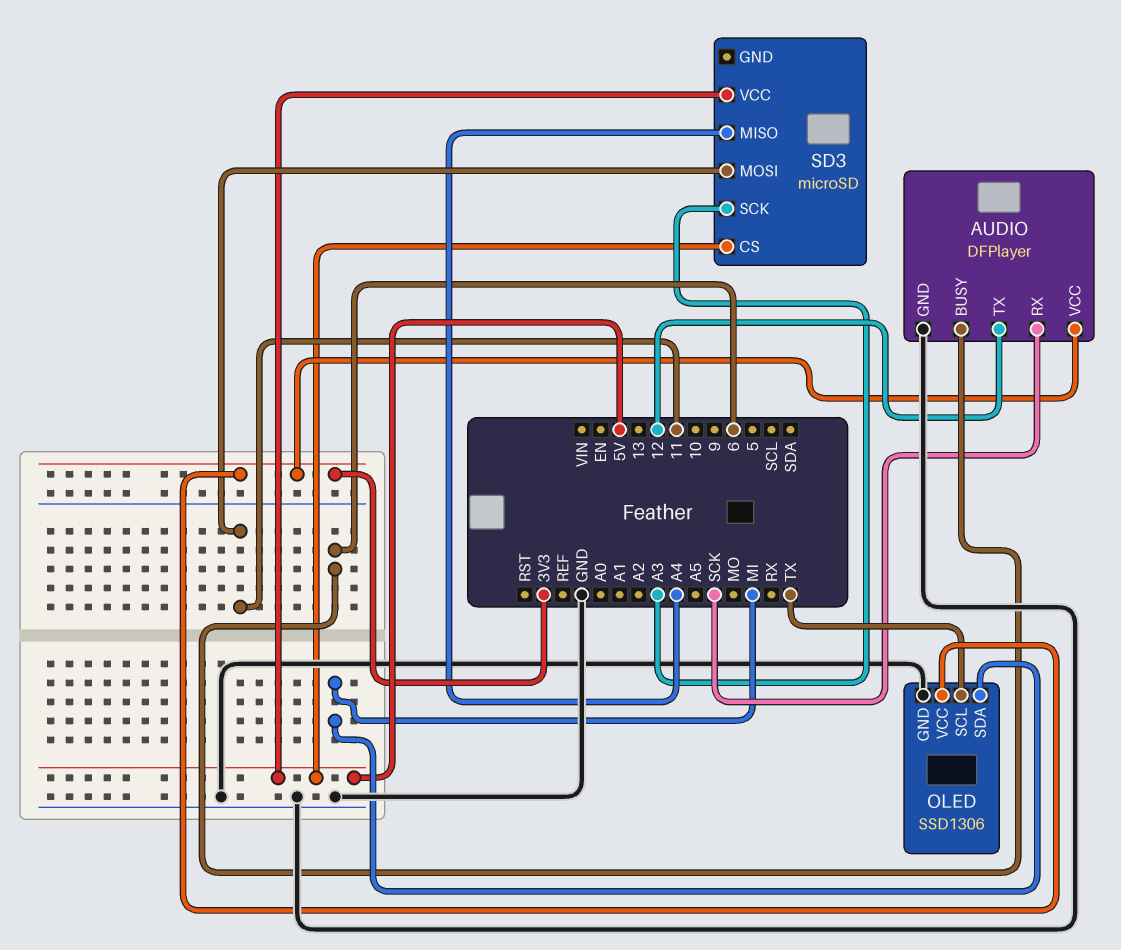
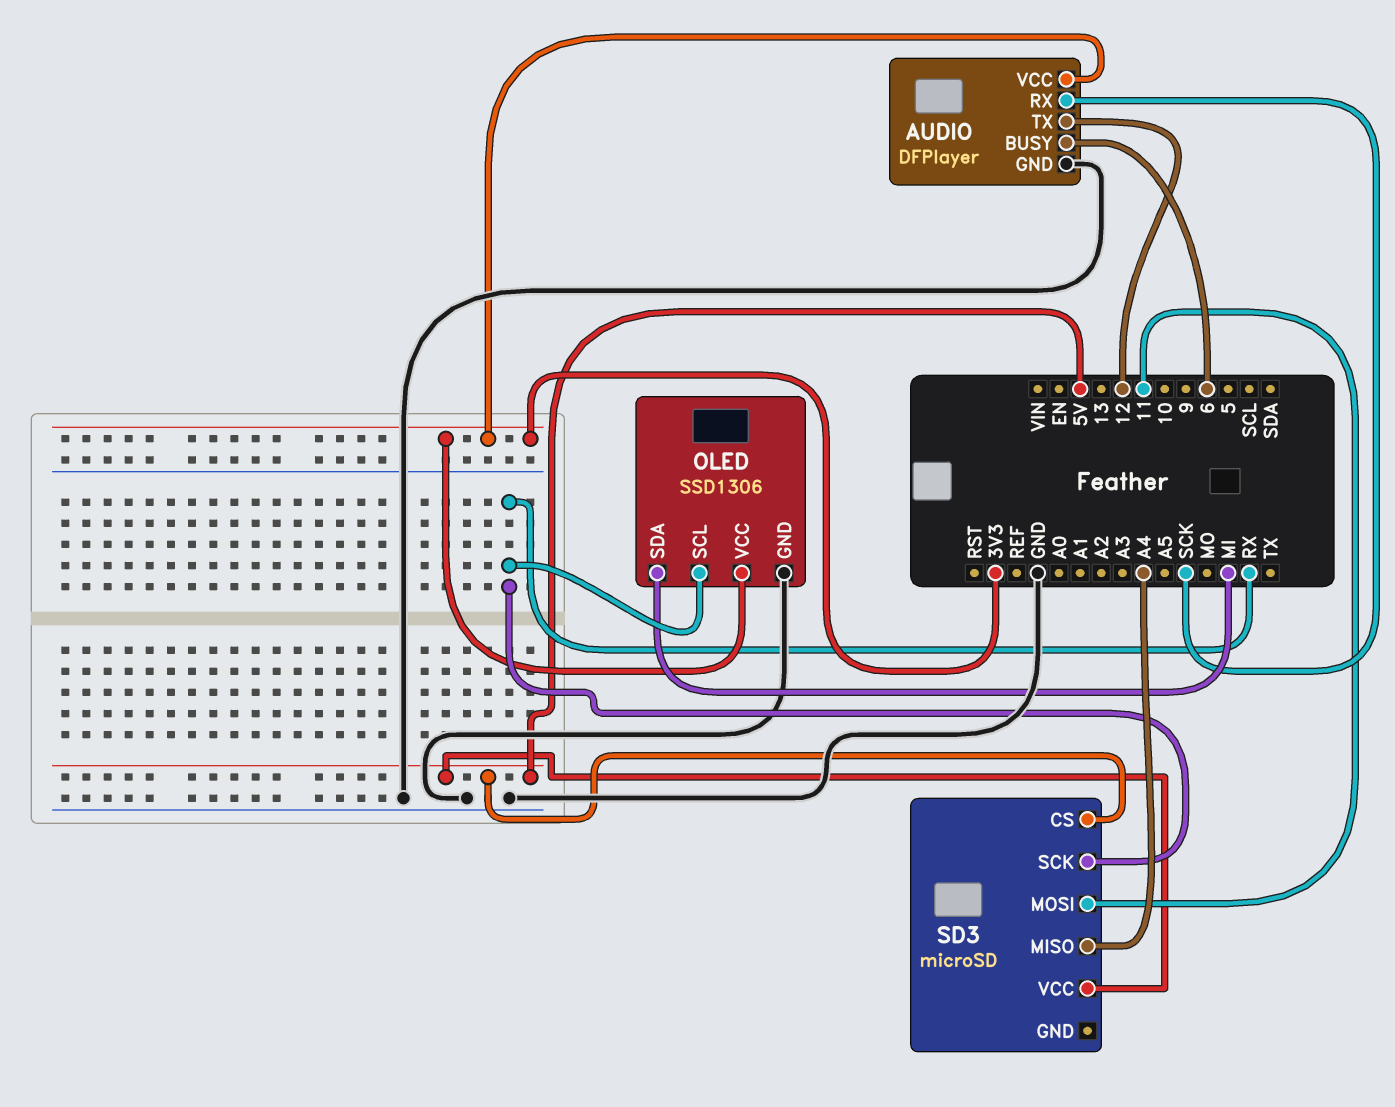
OLED pin SCL: TX -> RX
SD3 pin SCK: A3 -> RX

